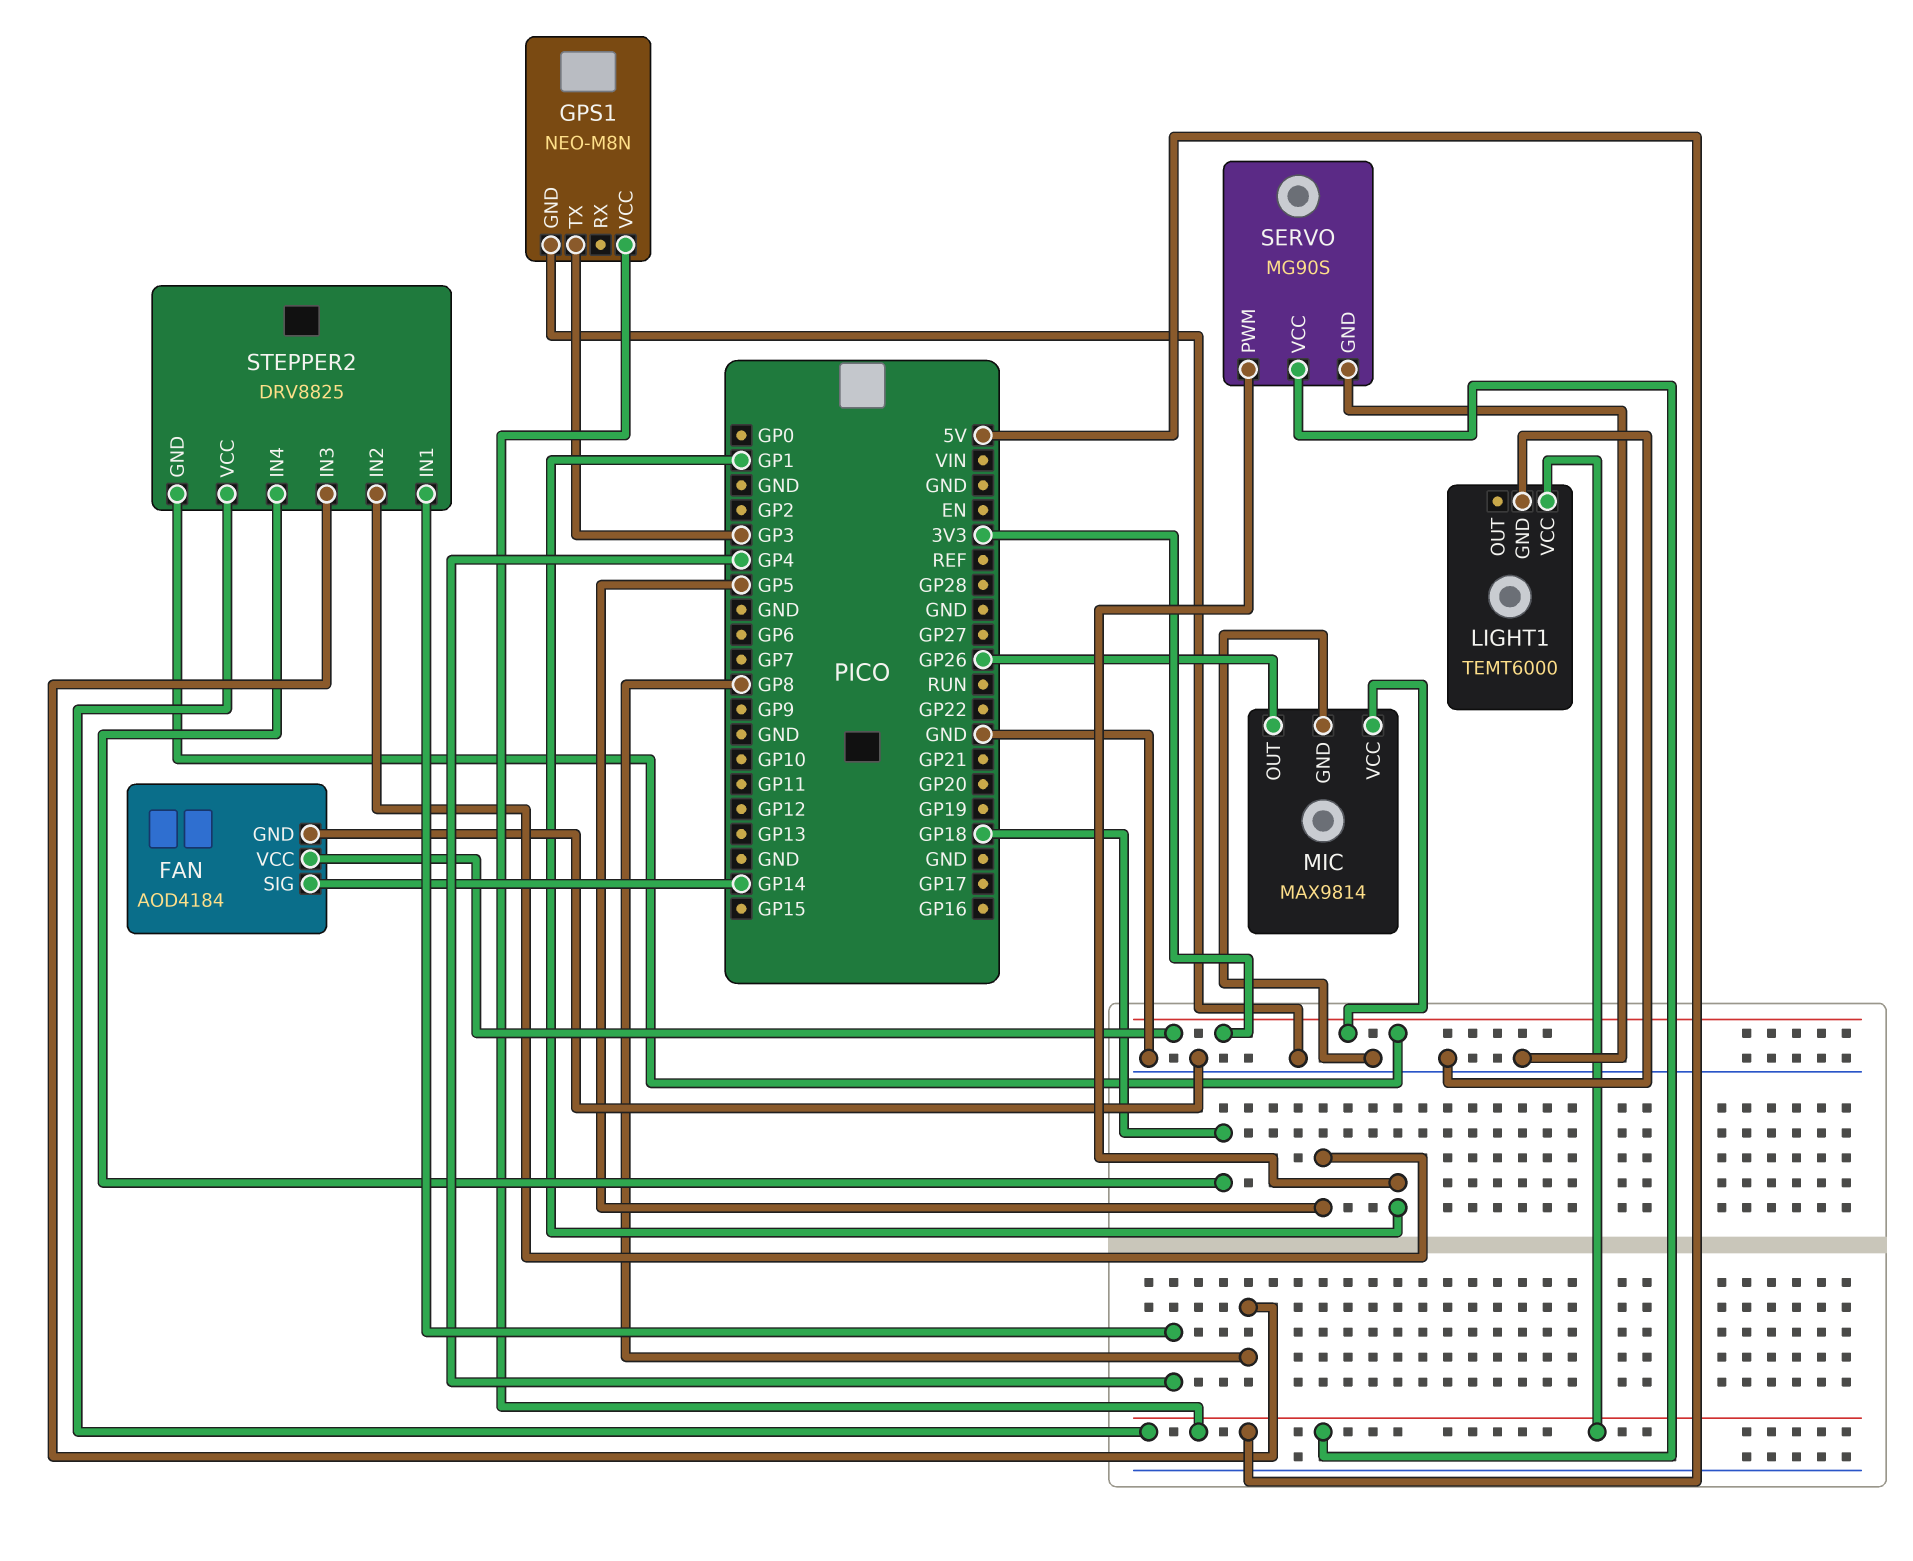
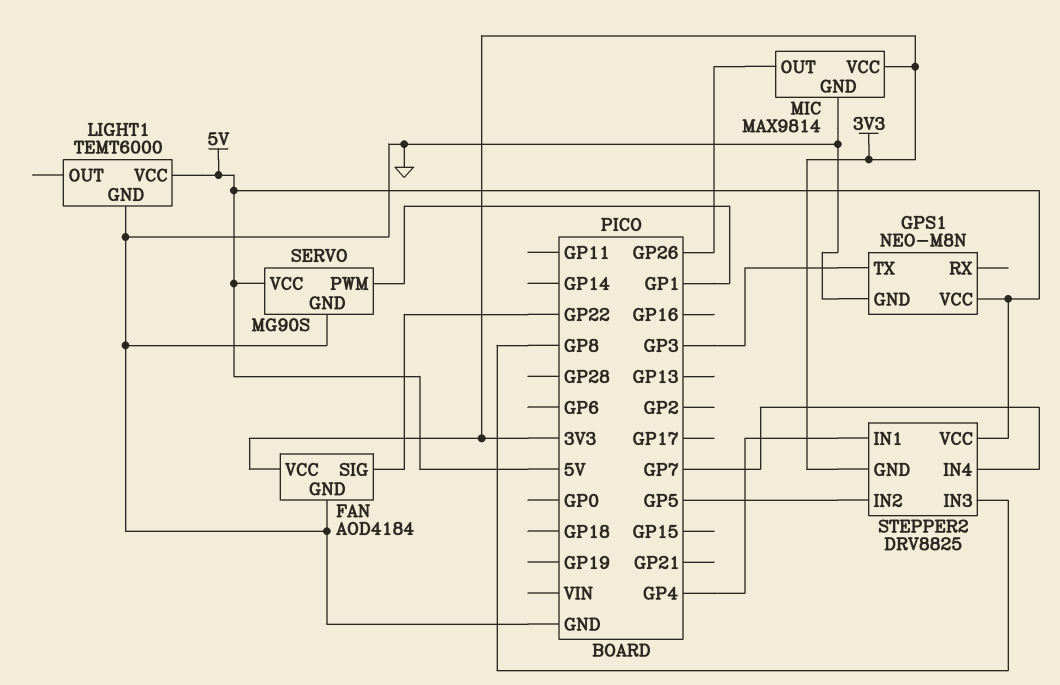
FAN pin SIG: GP14 -> GP22
STEPPER2 pin IN4: GP18 -> GP7

